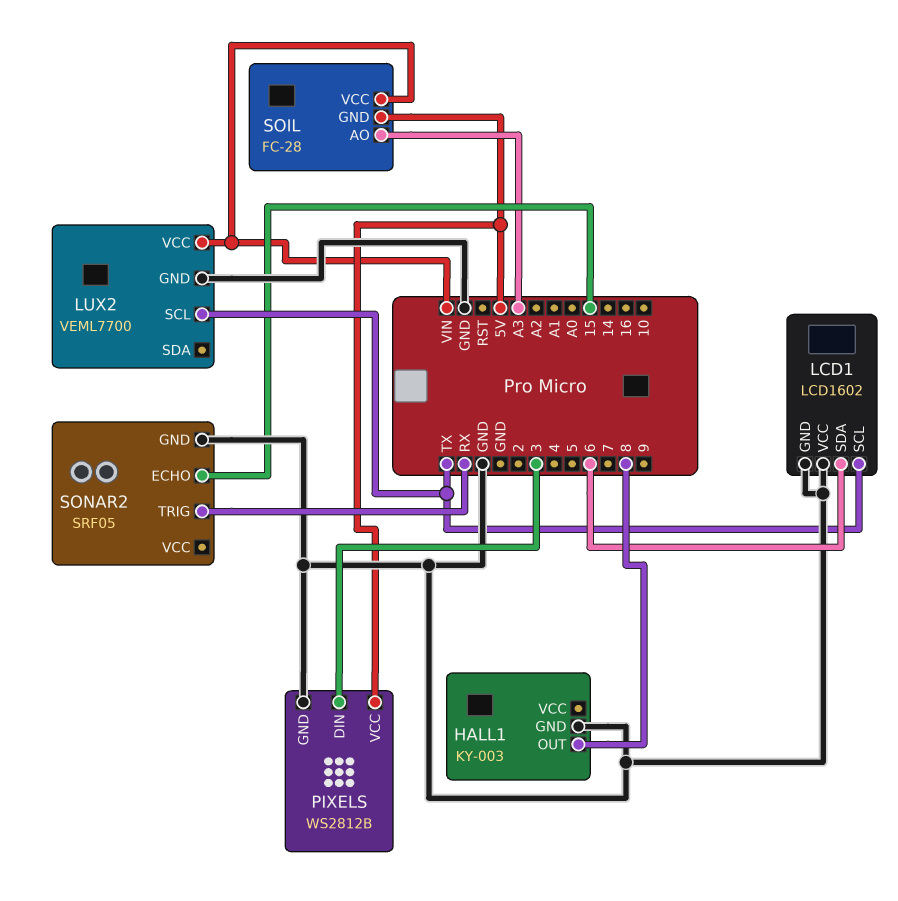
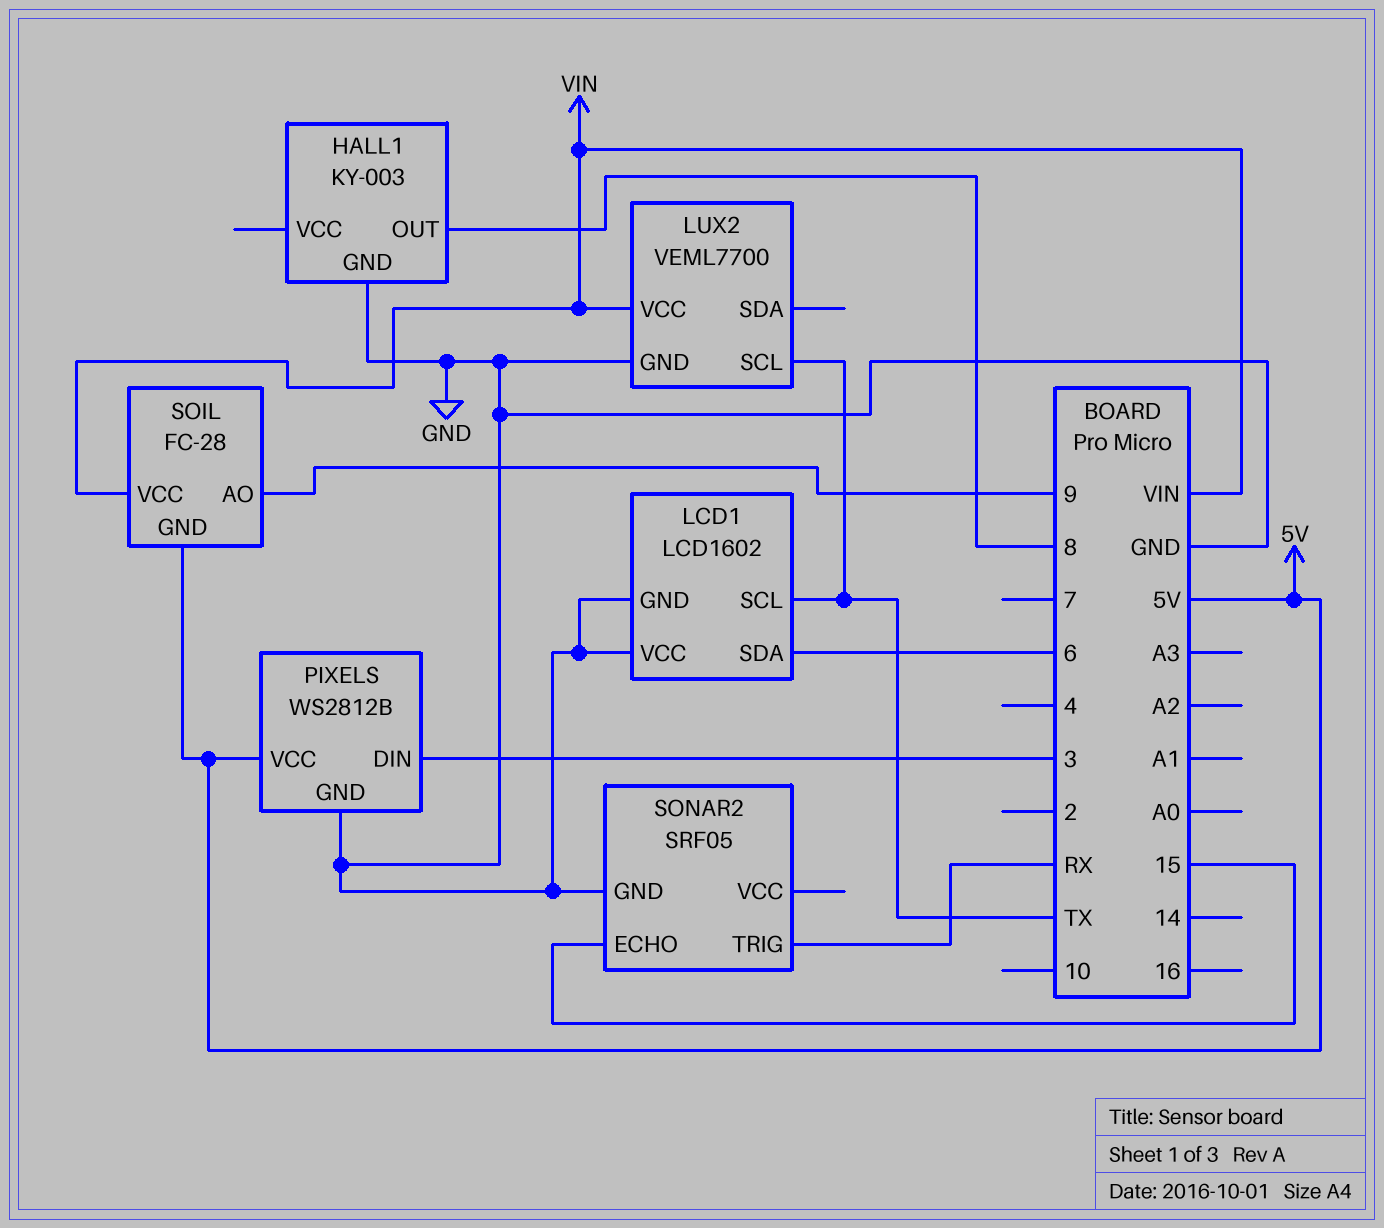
SOIL pin AO: A3 -> 9

